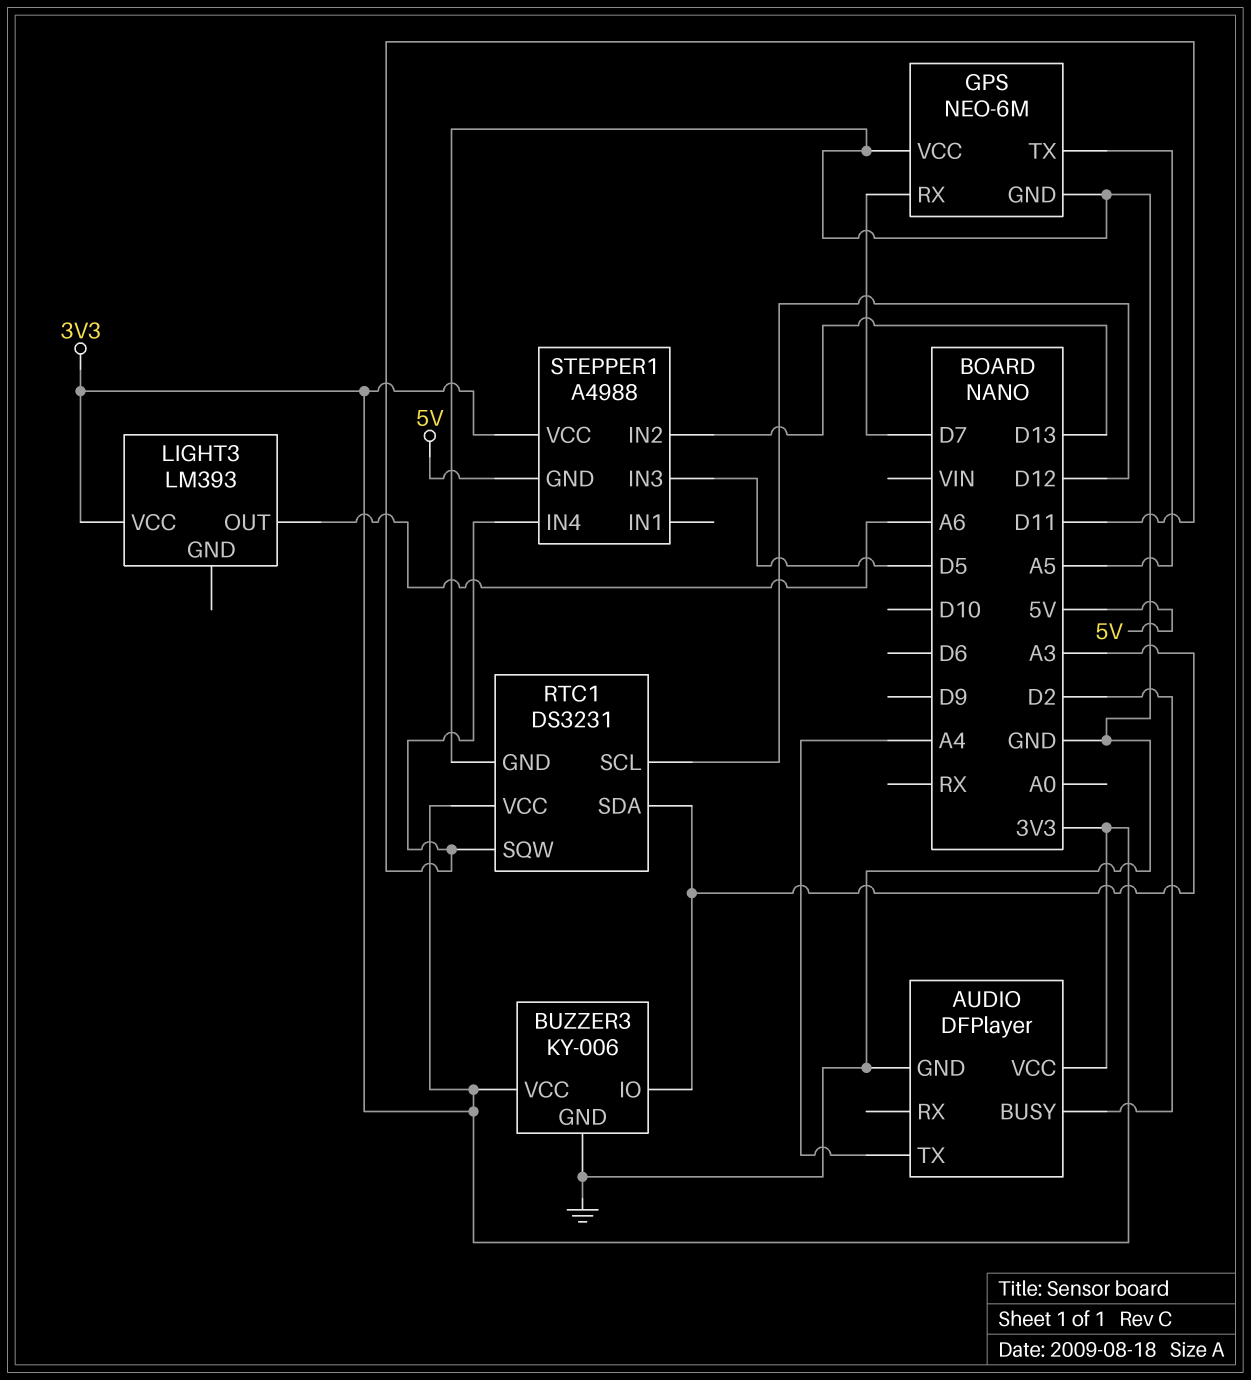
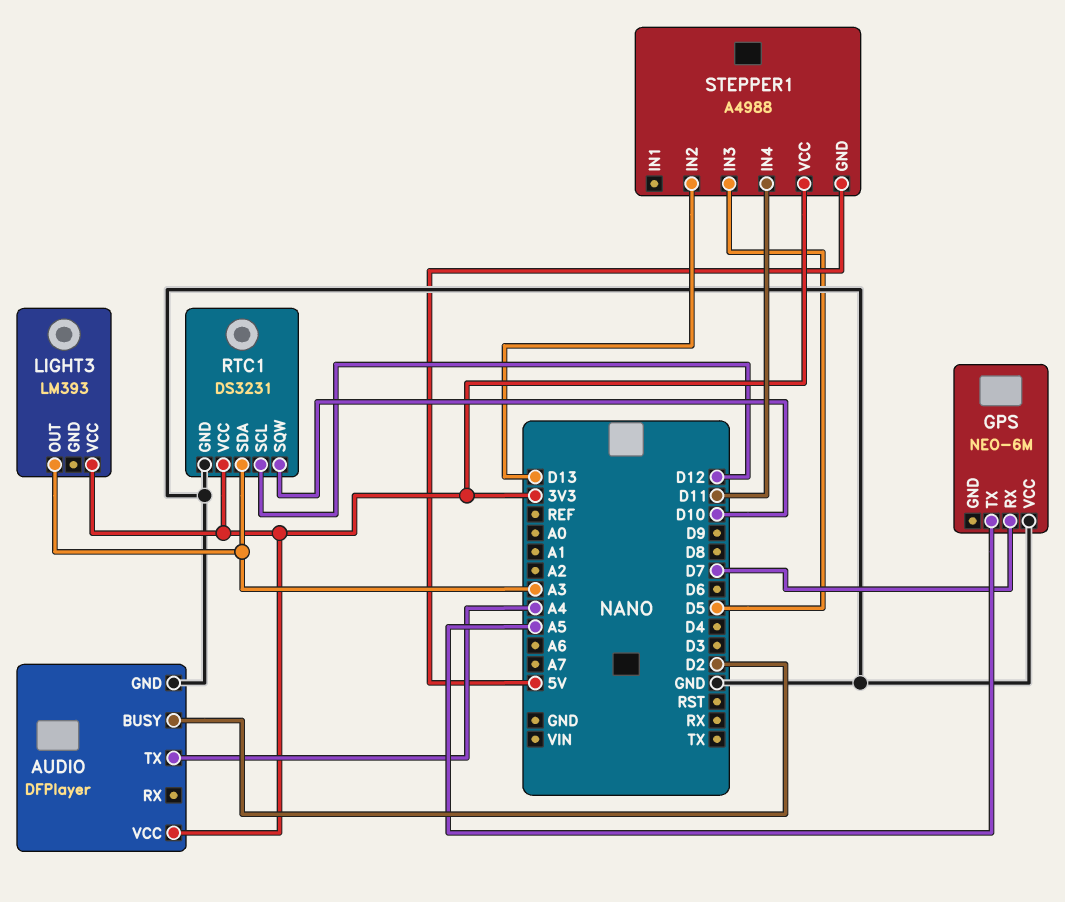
BUZZER3: KY-006 -> none
BUZZER3 pin GND: GND -> none
BUZZER3 pin IO: A3 -> none
BUZZER3 pin VCC: 3V3 -> none
GPS pin GND: GND -> none
LIGHT3 pin OUT: A6 -> A3
RTC1 pin SQW: D11 -> D10

